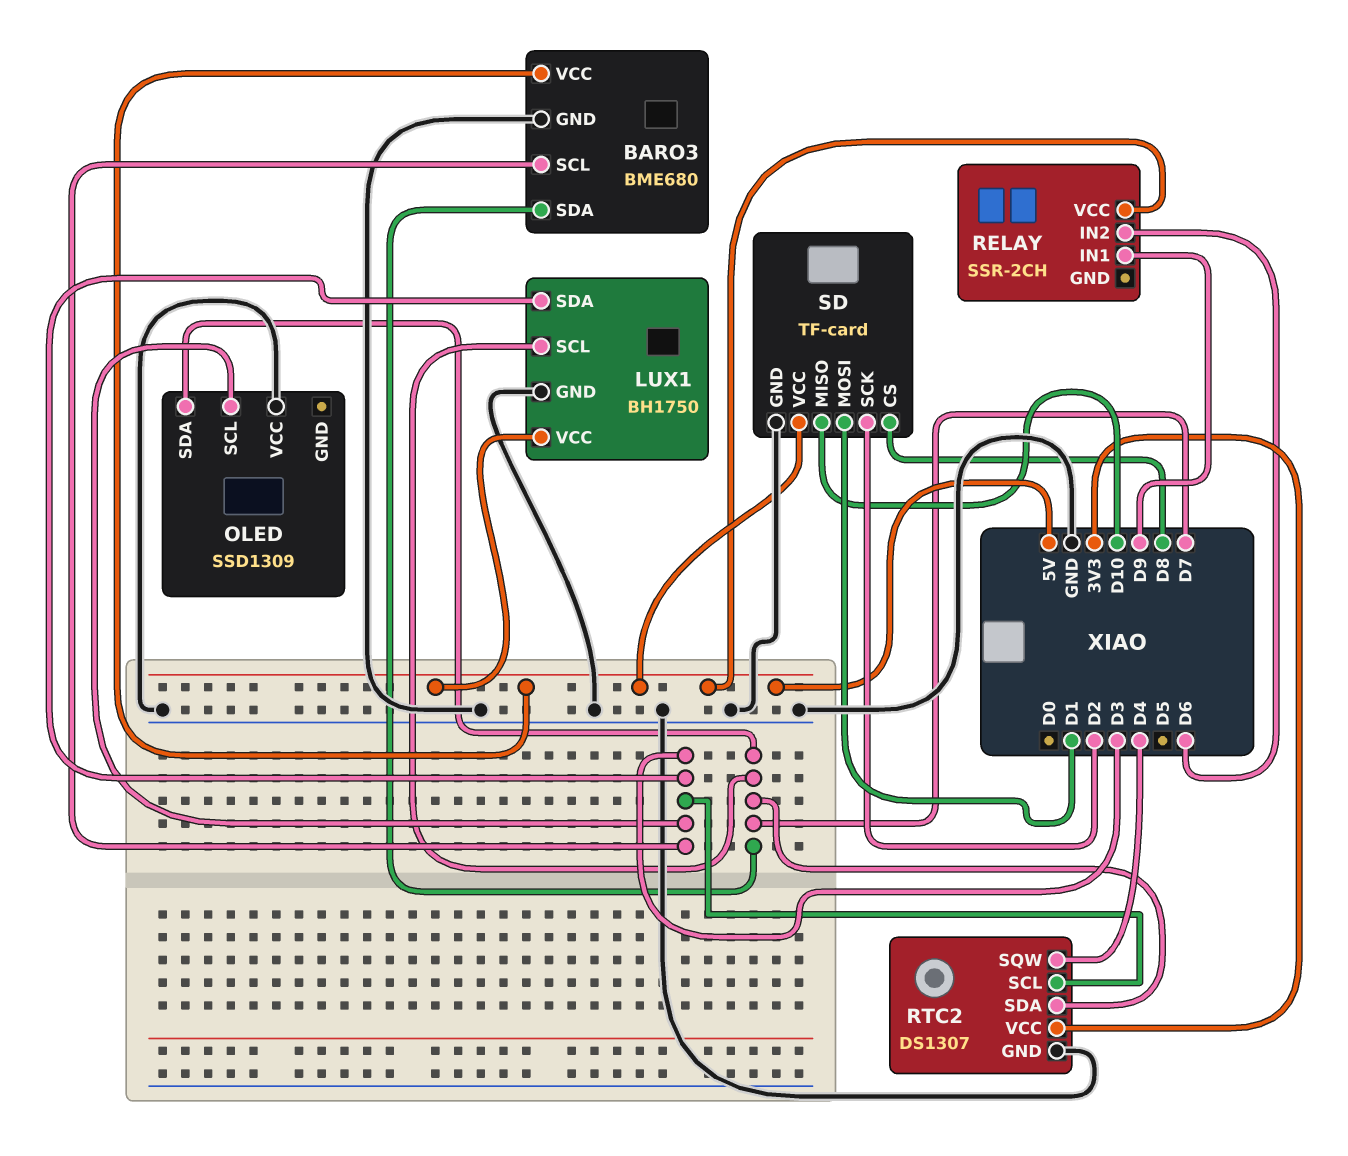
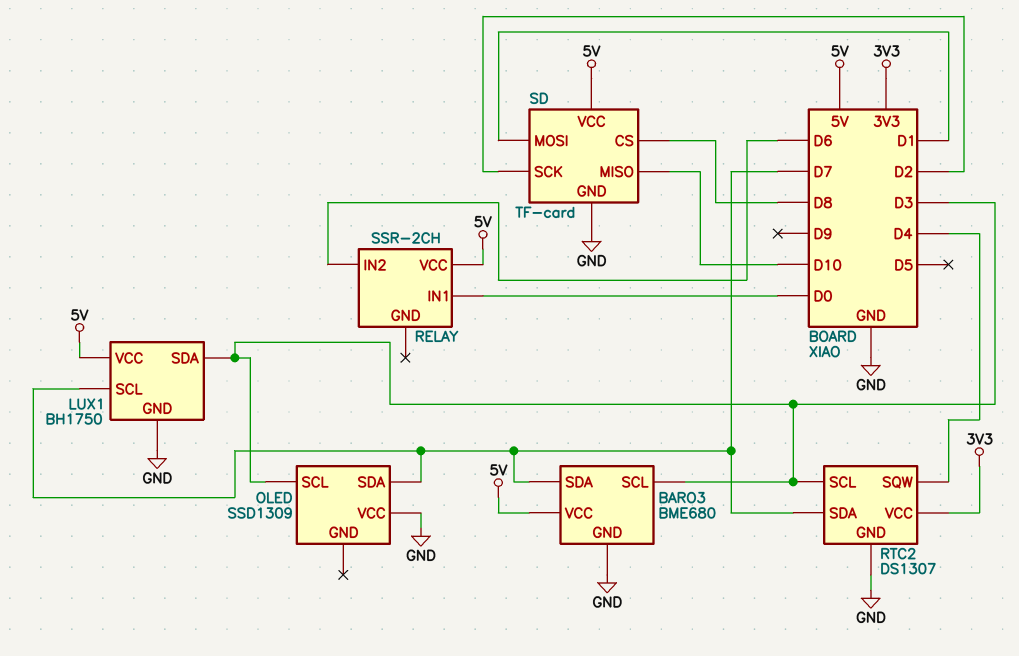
RELAY pin IN1: D9 -> D0

